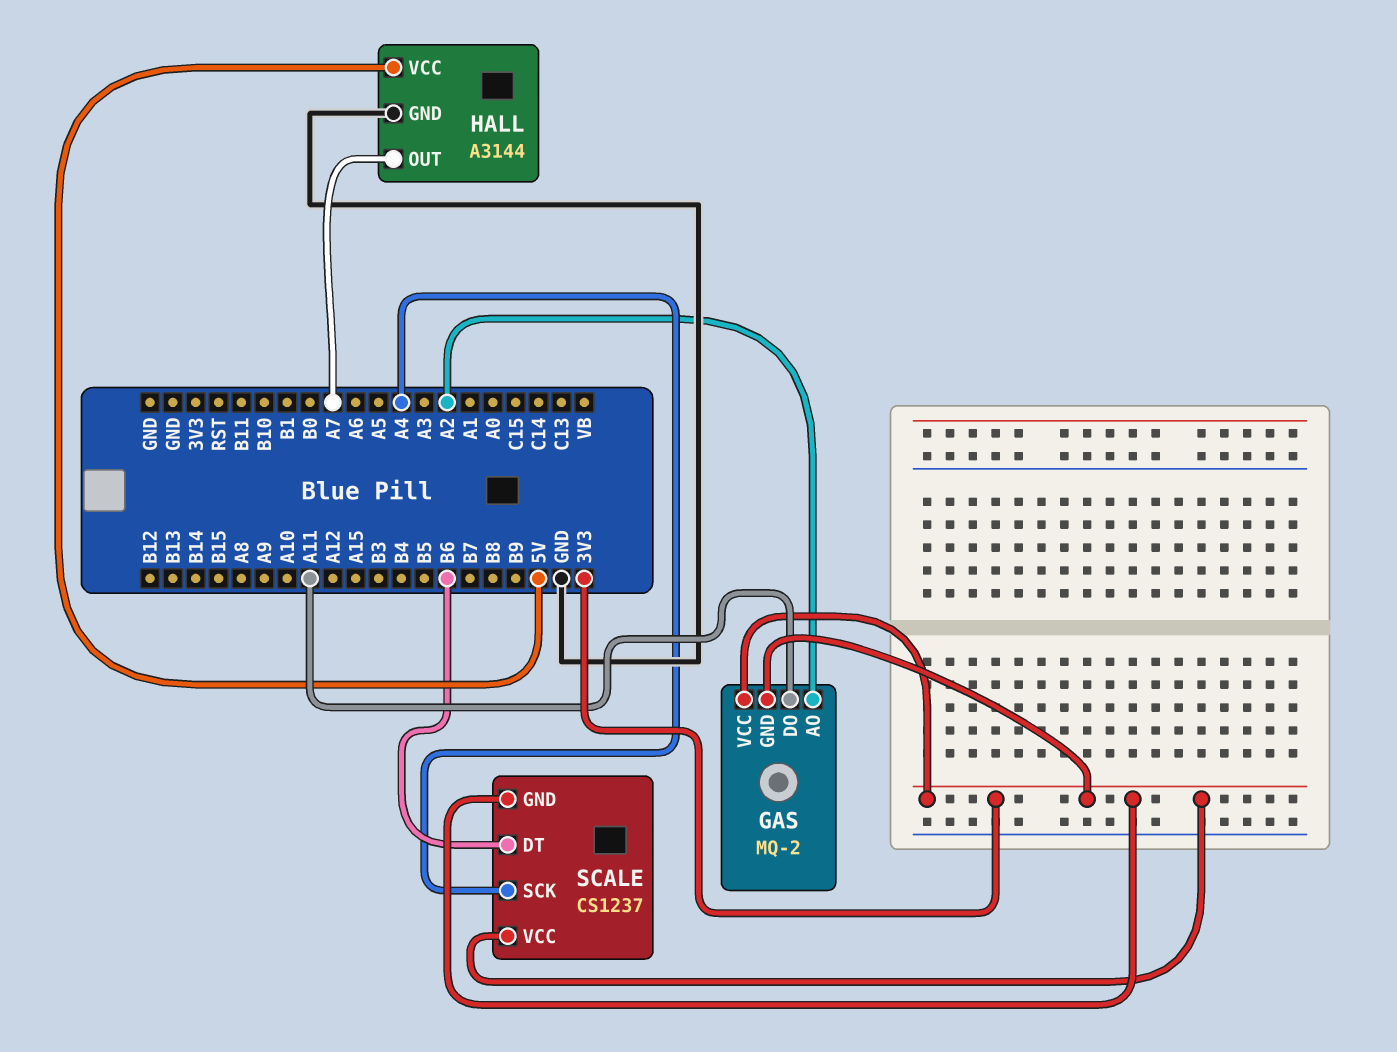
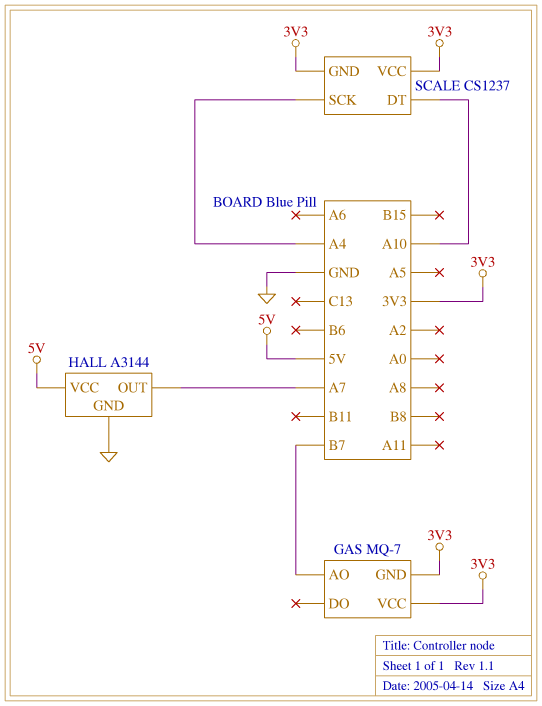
GAS: MQ-2 -> MQ-7
GAS pin AO: A2 -> B7
GAS pin DO: A11 -> none
SCALE pin DT: B6 -> A10

